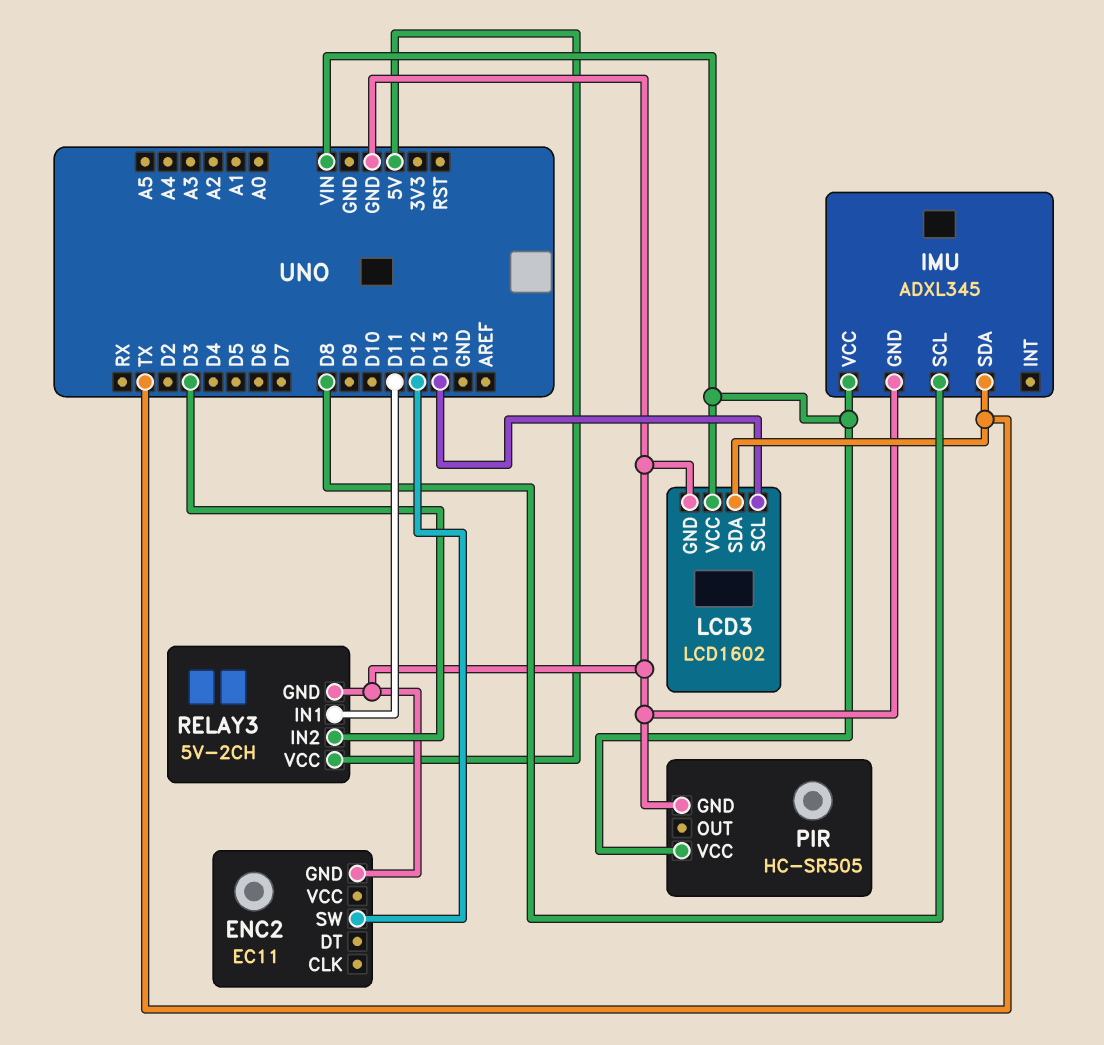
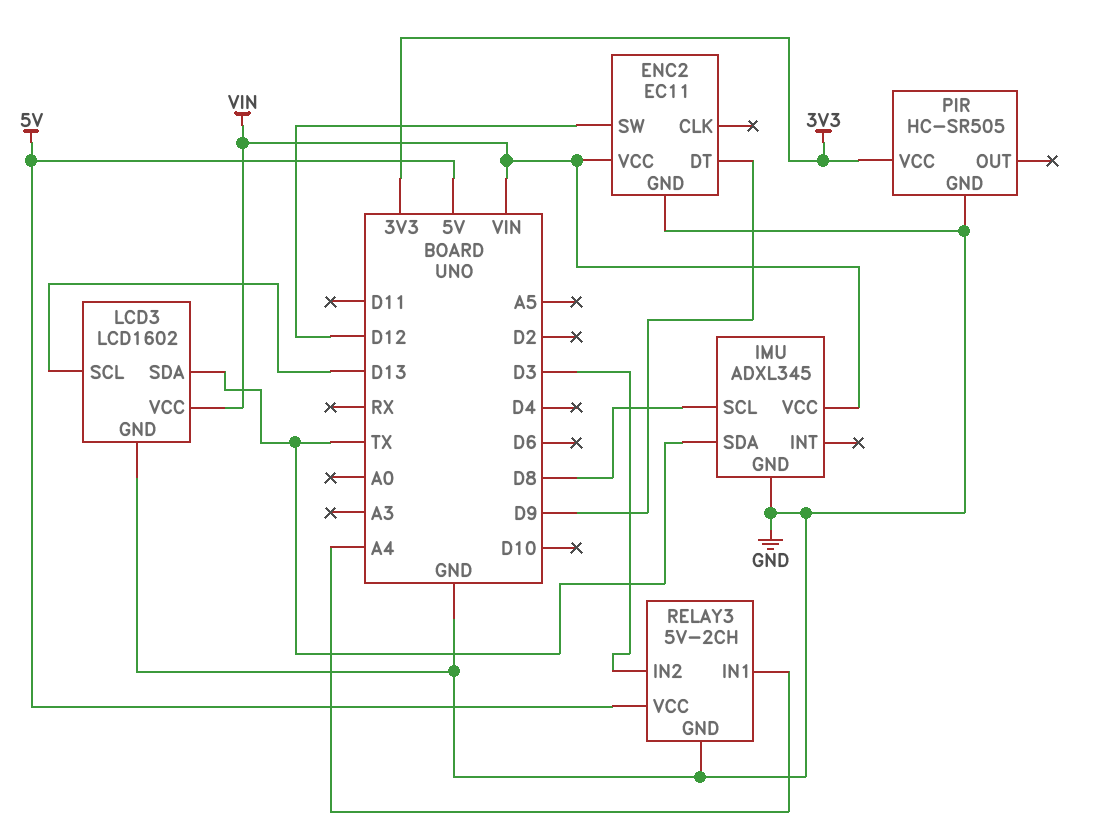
ENC2 pin DT: none -> D9
ENC2 pin VCC: none -> VIN
PIR pin VCC: VIN -> 3V3
RELAY3 pin IN1: D11 -> A4

